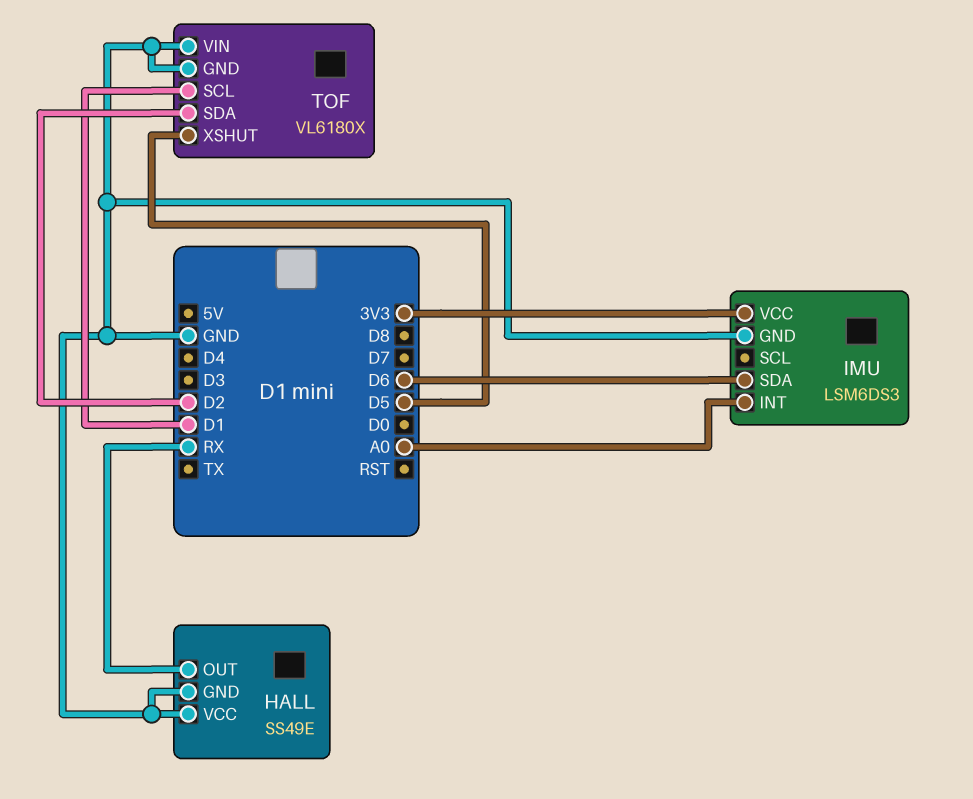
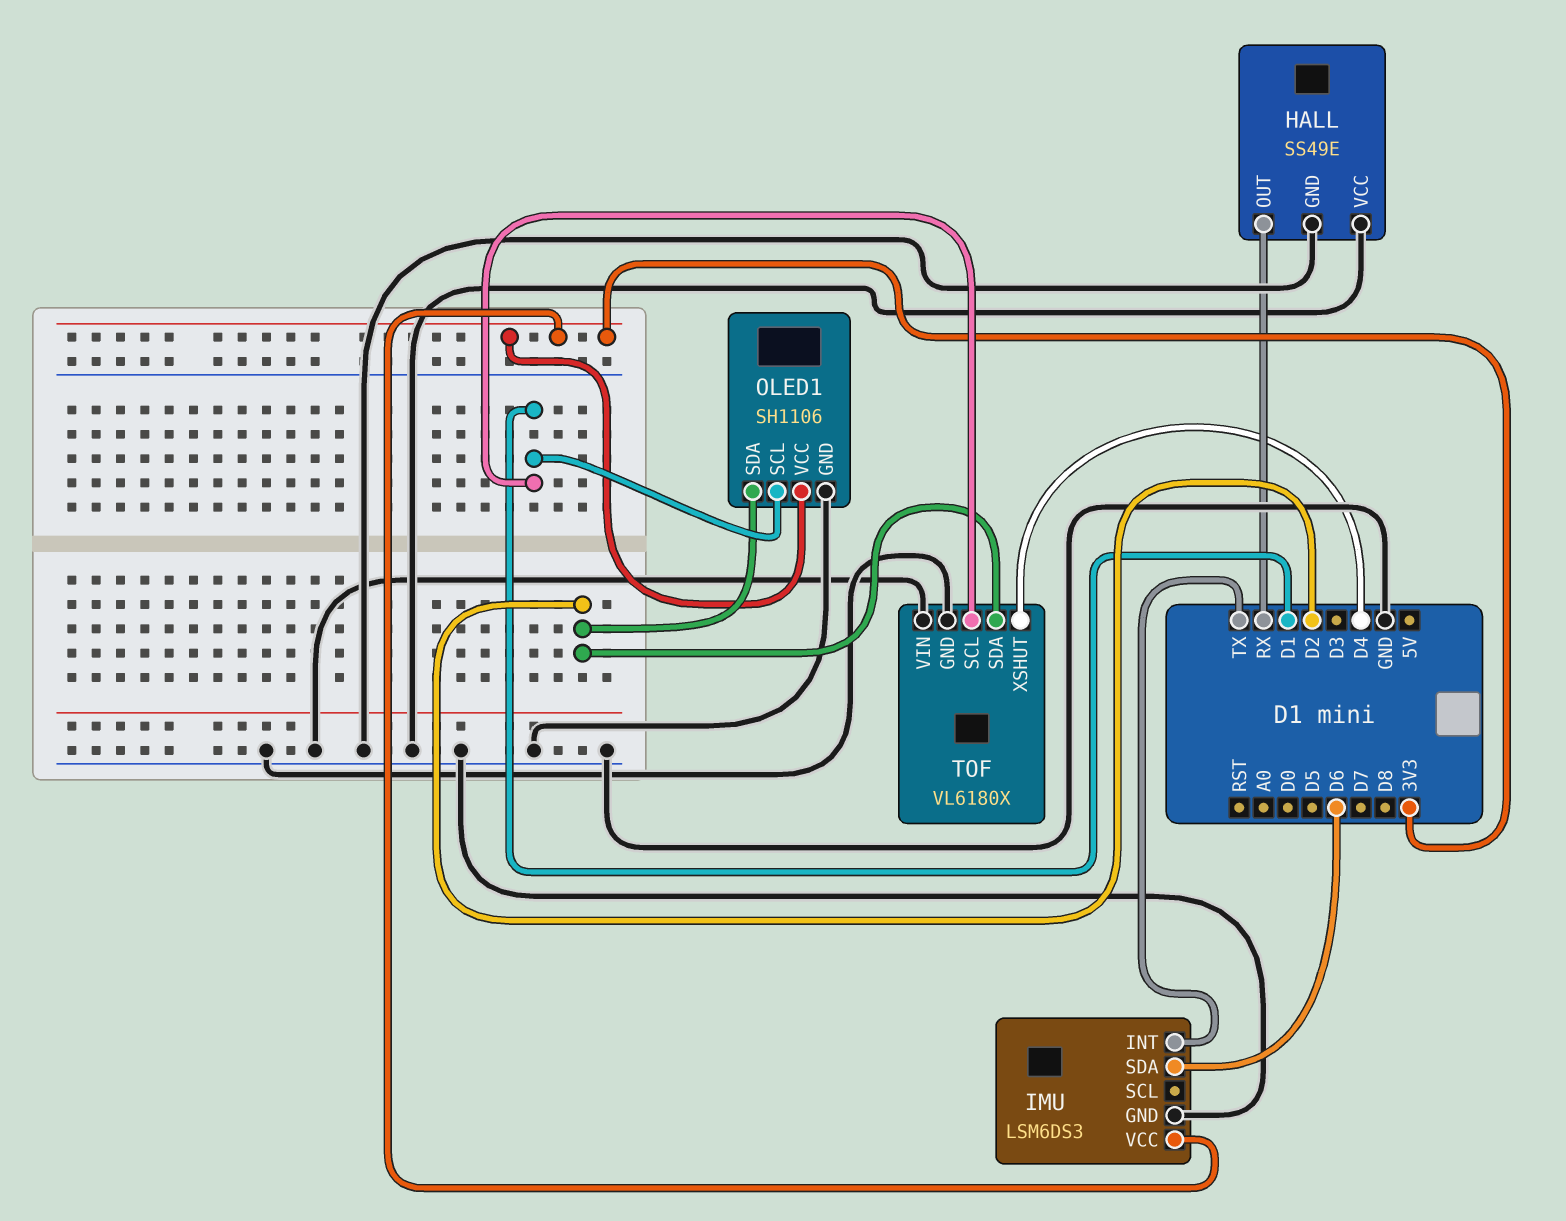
IMU pin INT: A0 -> TX
OLED1: none -> SH1106
OLED1 pin GND: none -> GND
OLED1 pin SCL: none -> D1
OLED1 pin SDA: none -> D2
OLED1 pin VCC: none -> 3V3
TOF pin XSHUT: D5 -> D4

